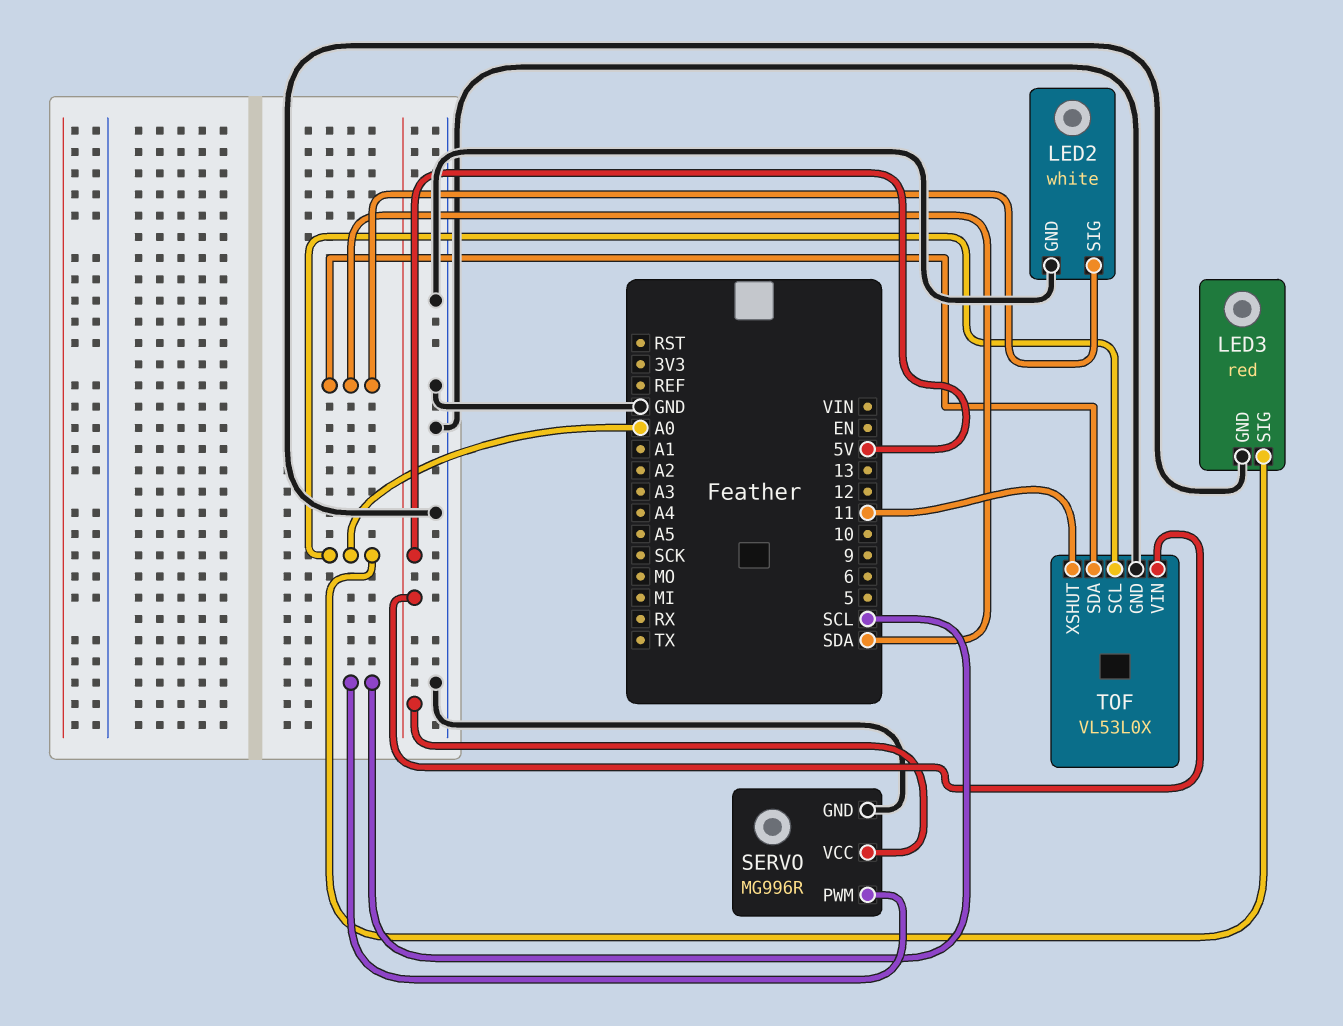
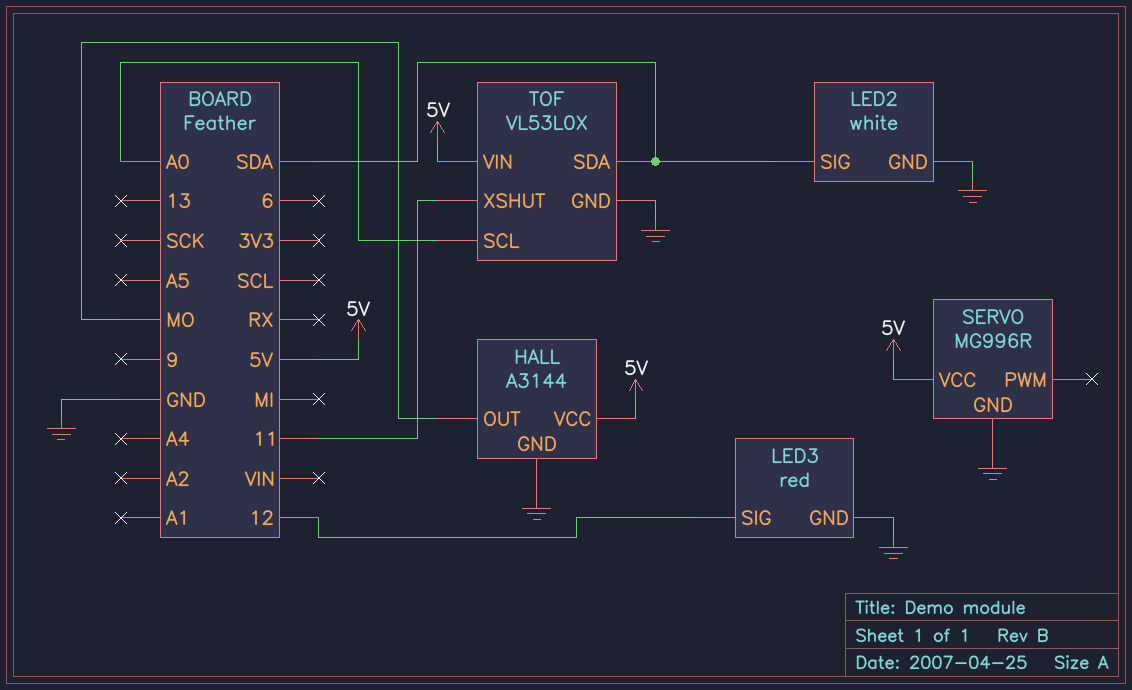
HALL: none -> A3144
HALL pin GND: none -> GND
HALL pin OUT: none -> MO
HALL pin VCC: none -> 5V
LED3 pin SIG: A0 -> 12
SERVO pin PWM: SCL -> none

